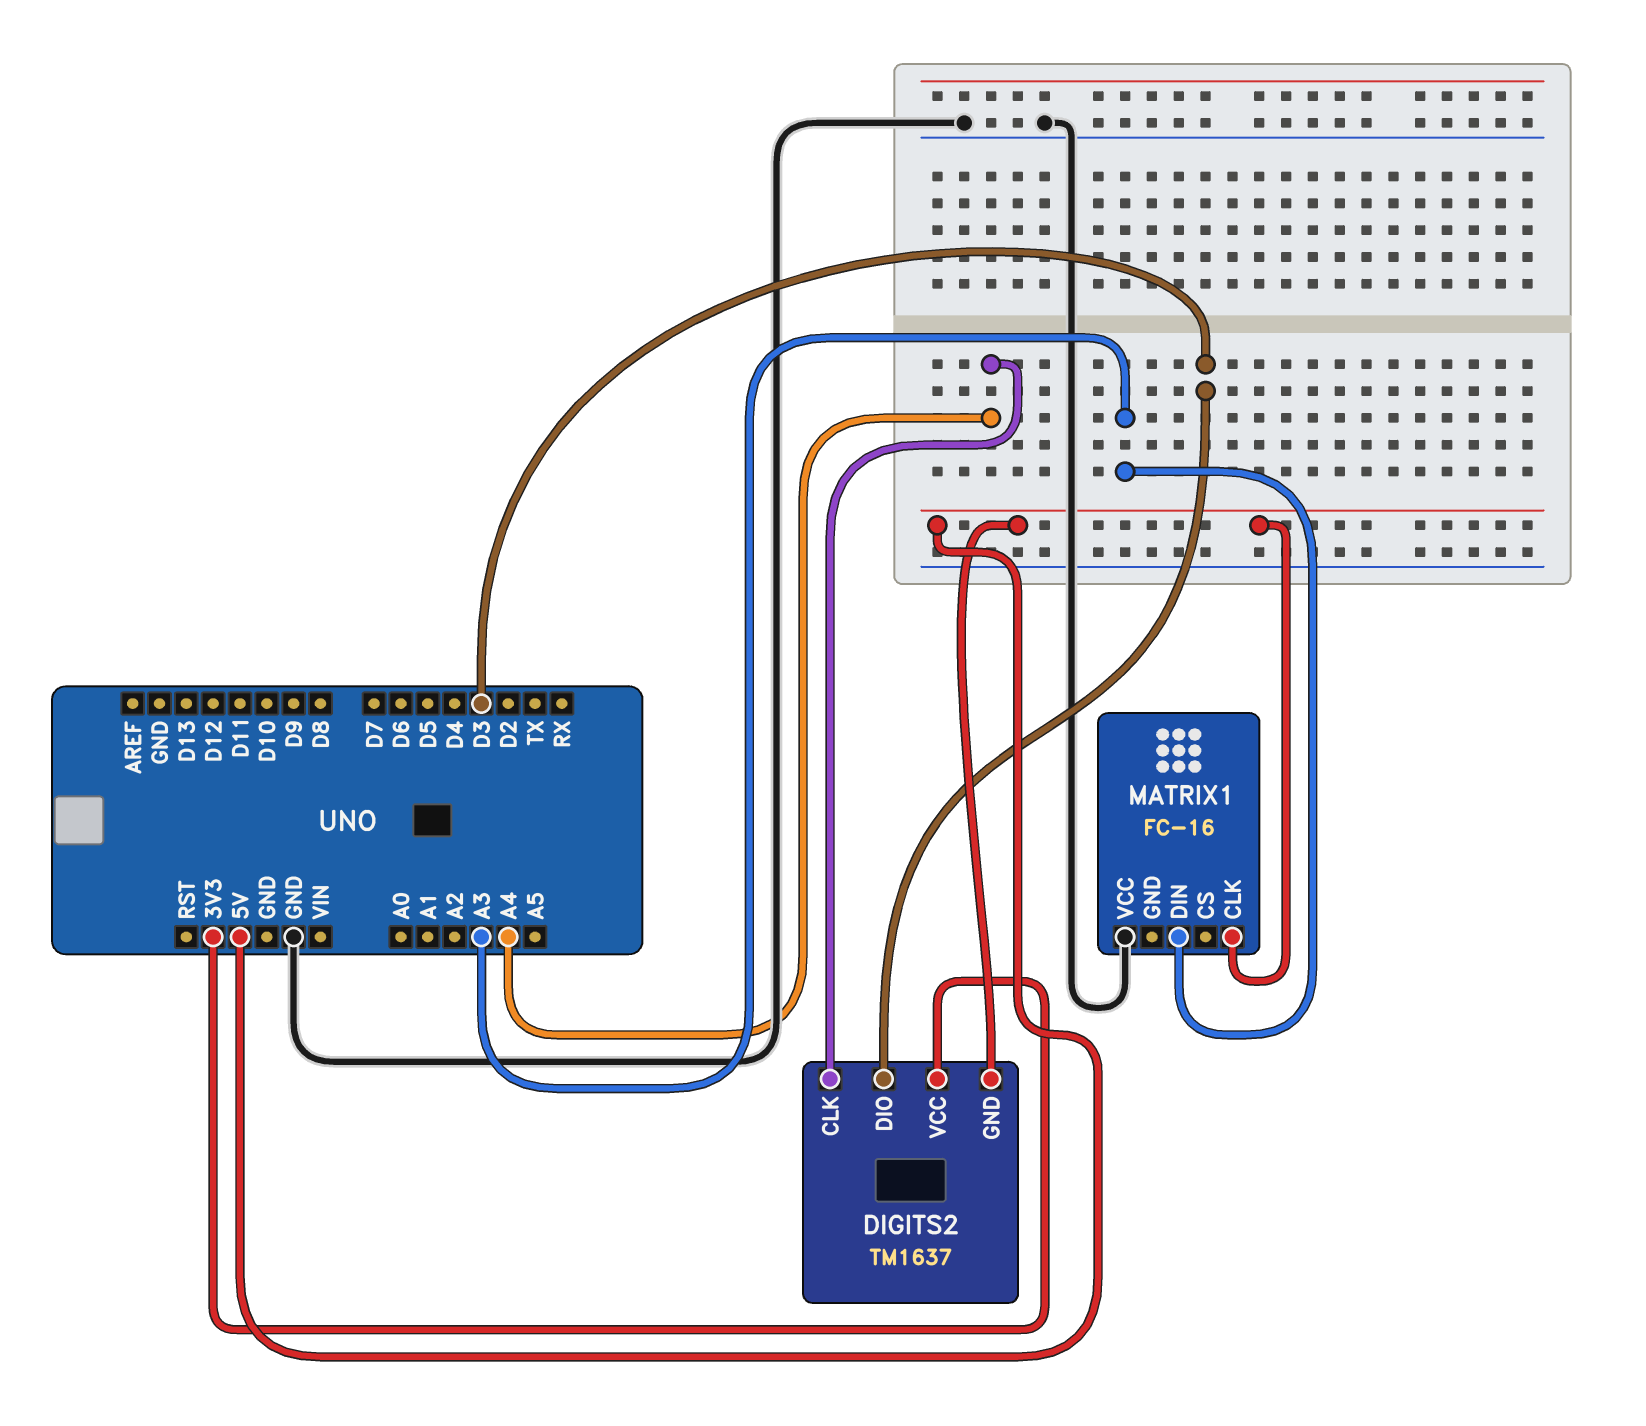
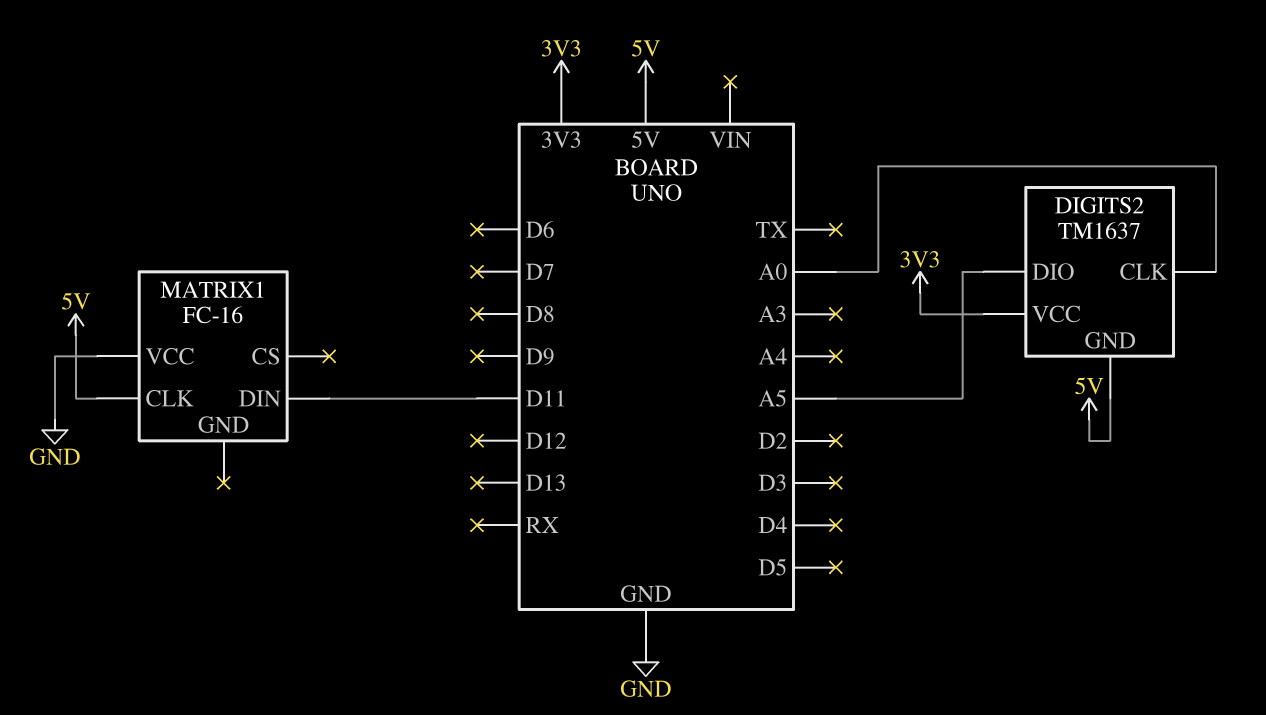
DIGITS2 pin CLK: A4 -> A0
DIGITS2 pin DIO: D3 -> A5
MATRIX1 pin DIN: A3 -> D11

